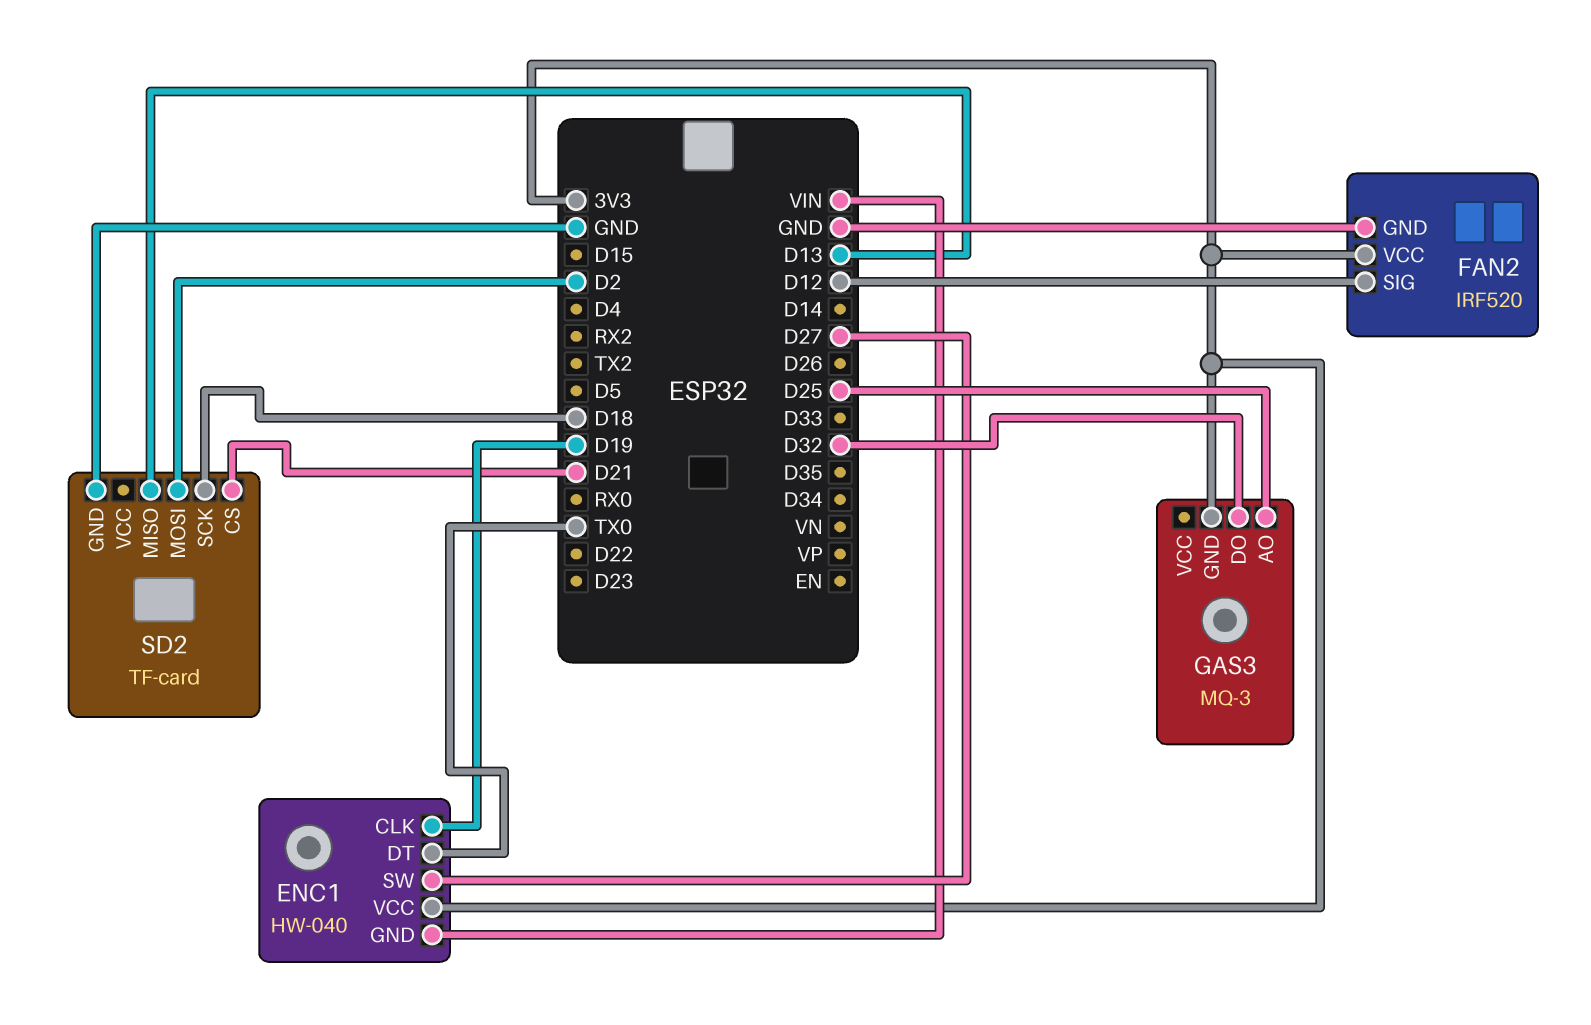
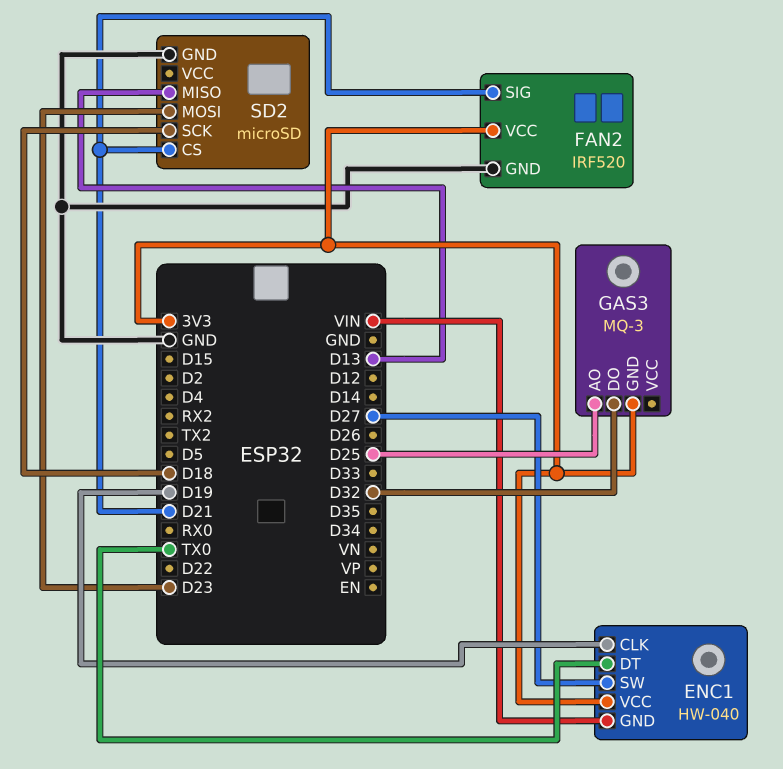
FAN2 pin SIG: D12 -> D21
SD2: TF-card -> microSD
SD2 pin MOSI: D2 -> D23

